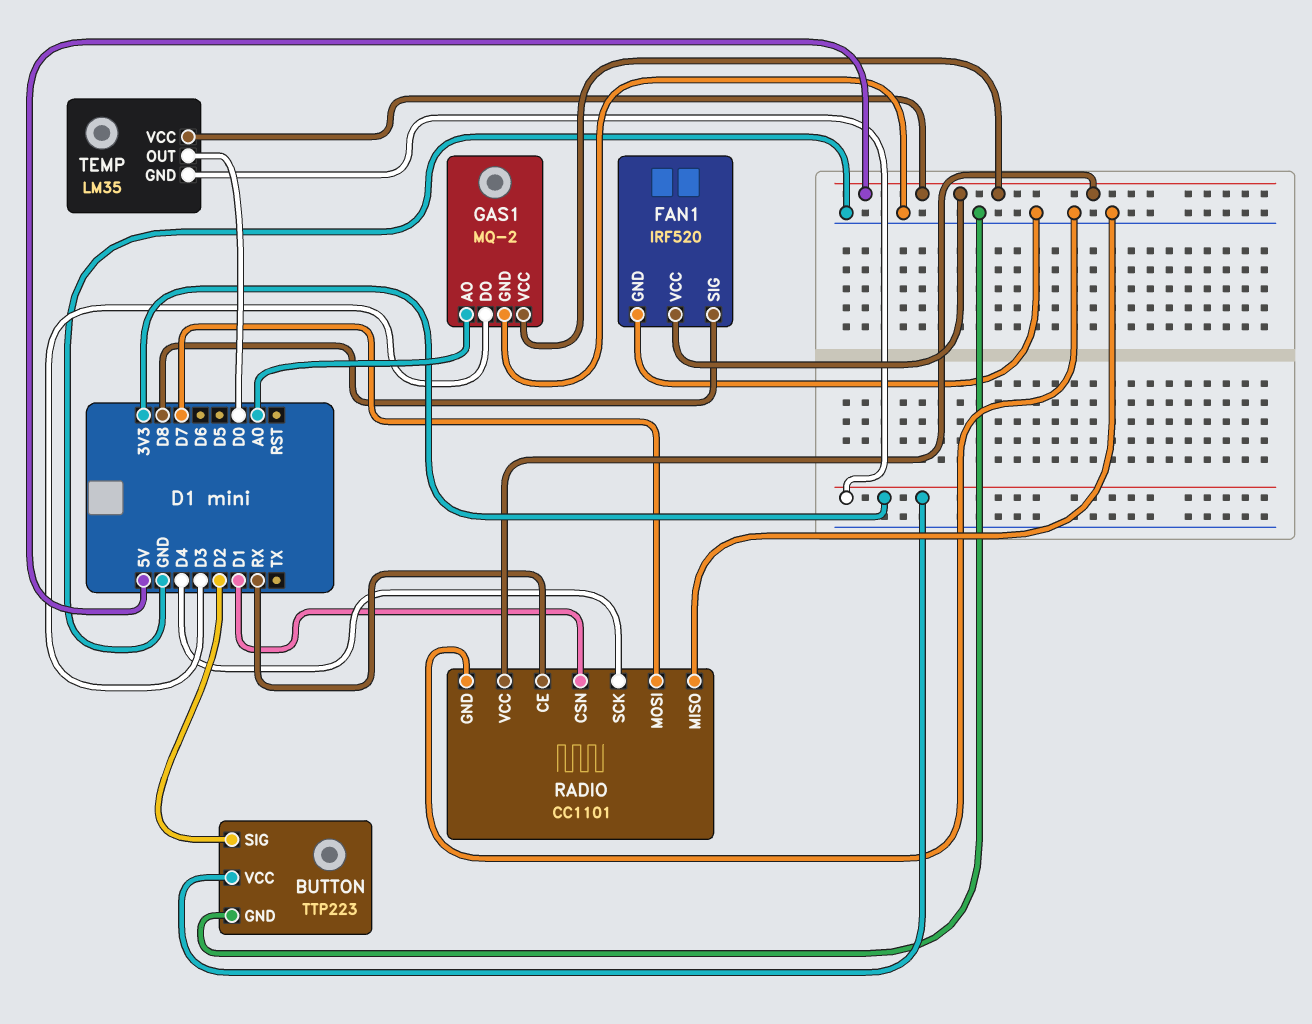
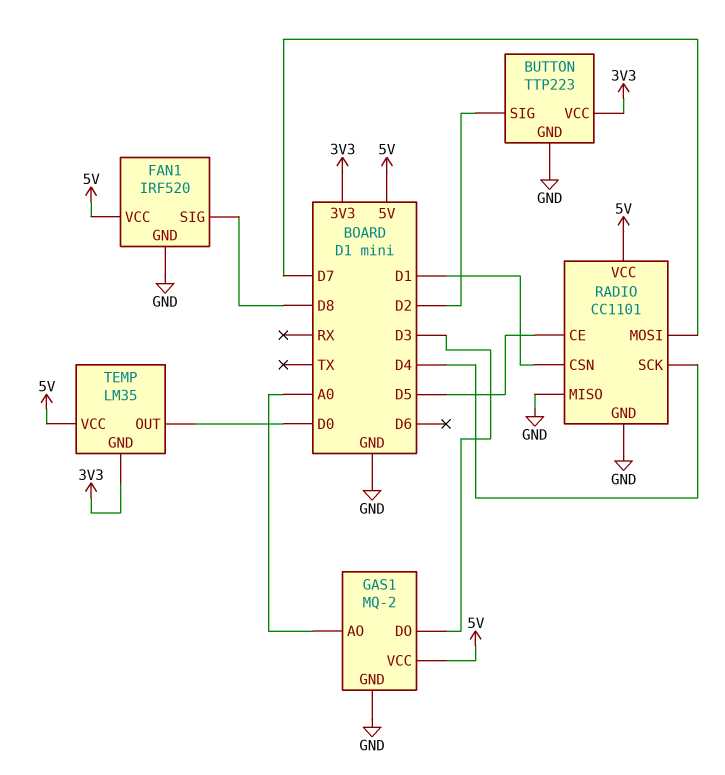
RADIO pin CE: RX -> D5

